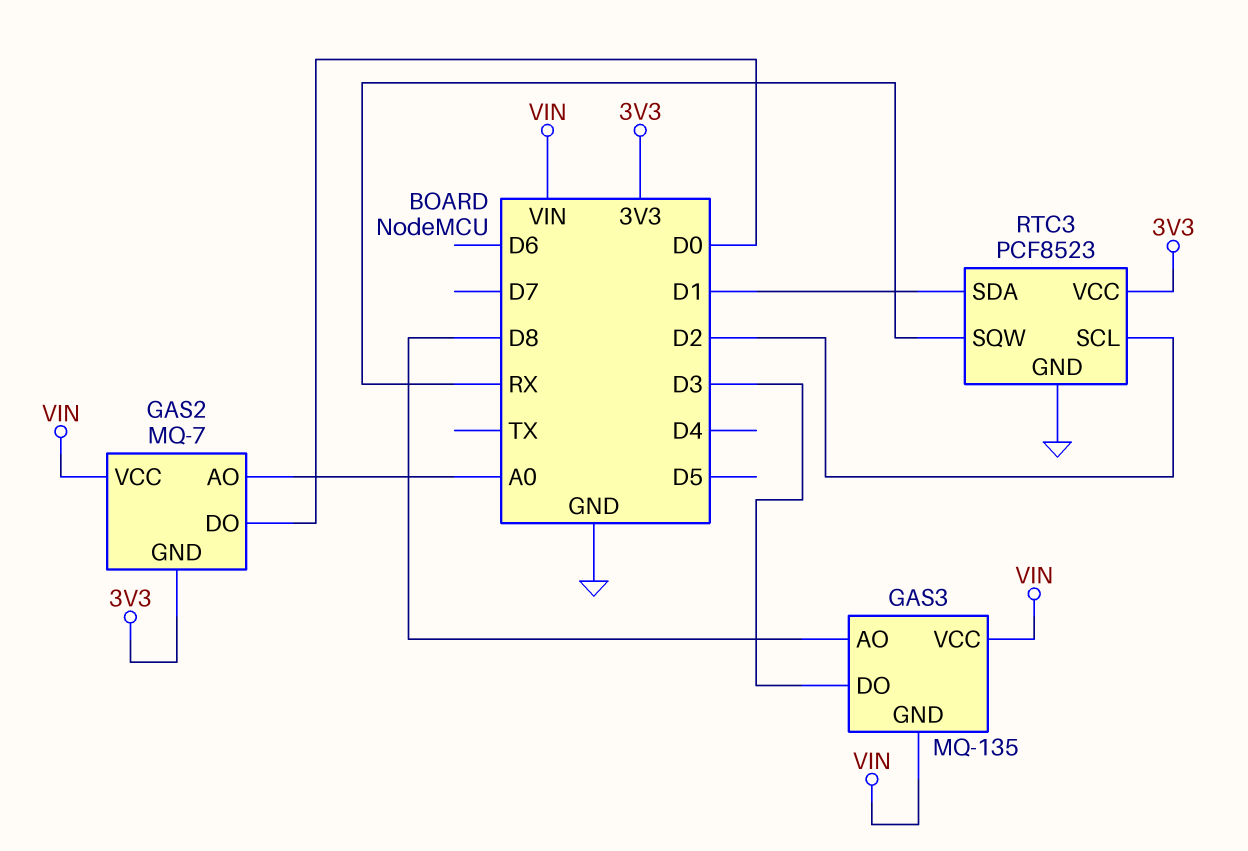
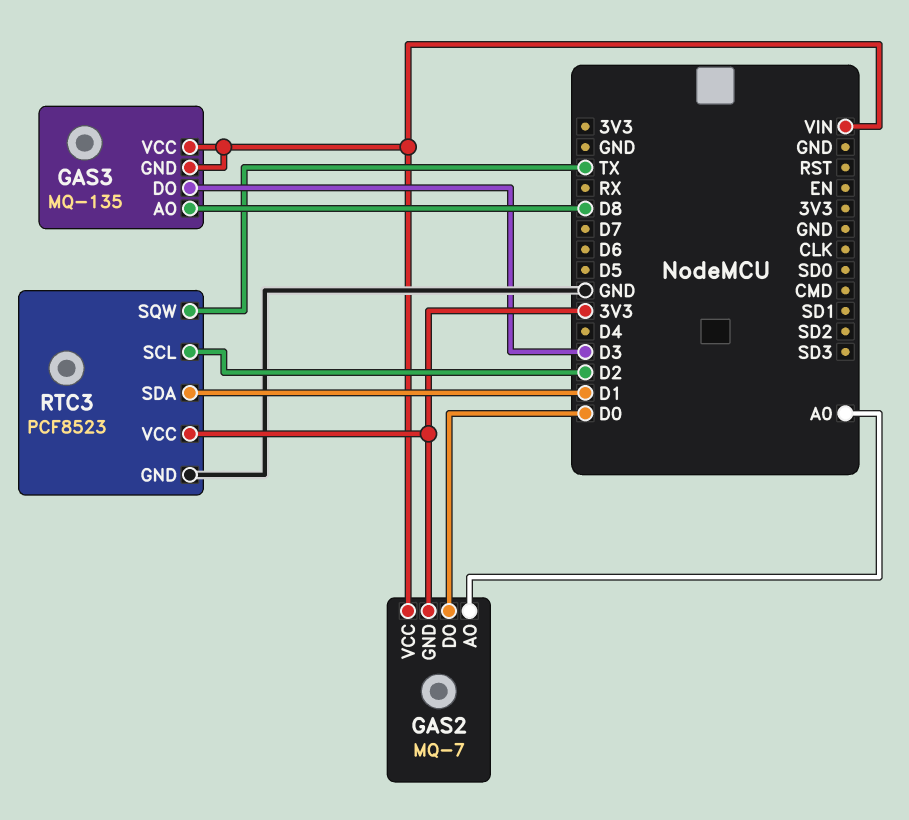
RTC3 pin SQW: RX -> TX

